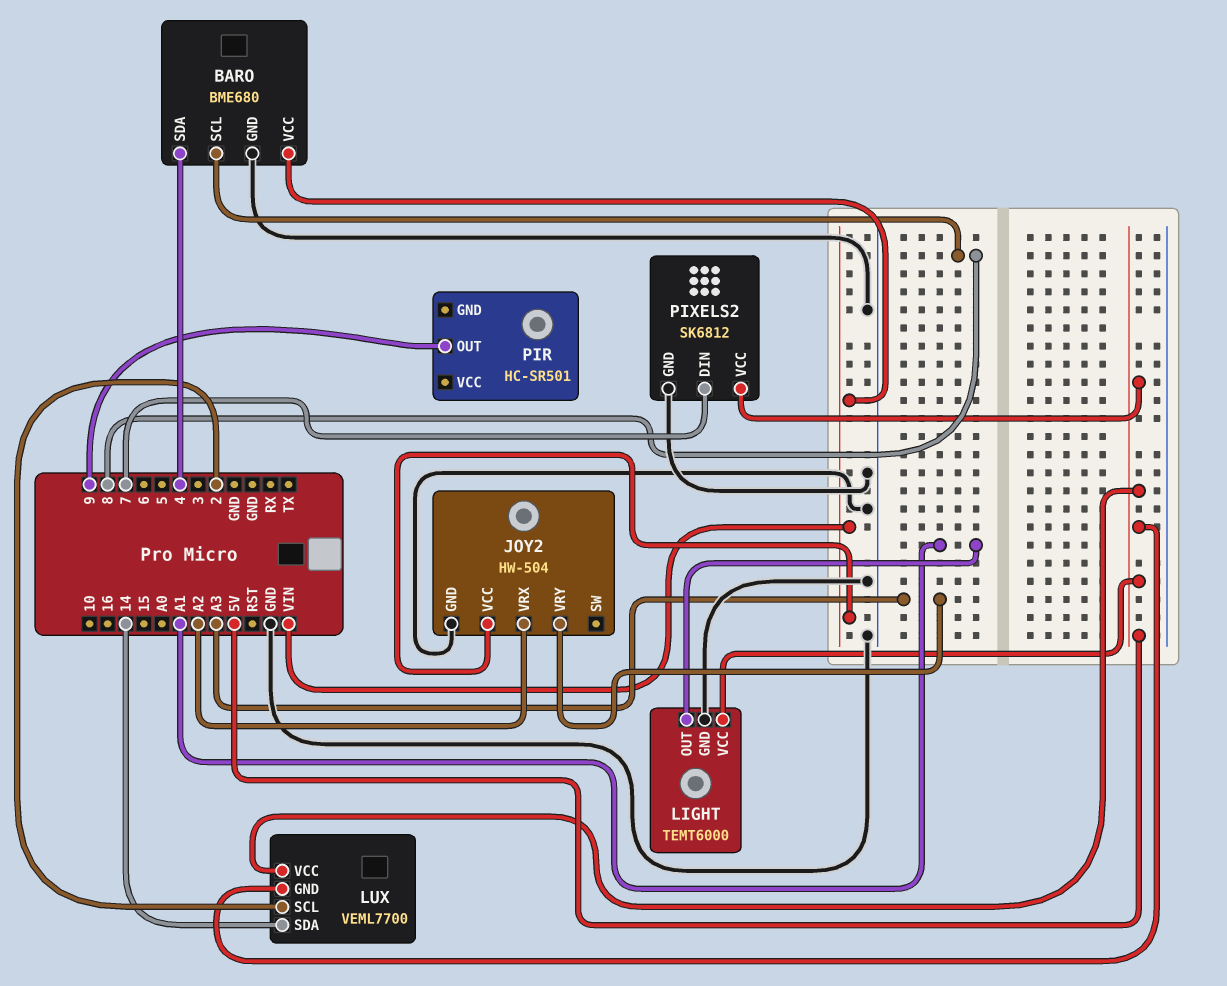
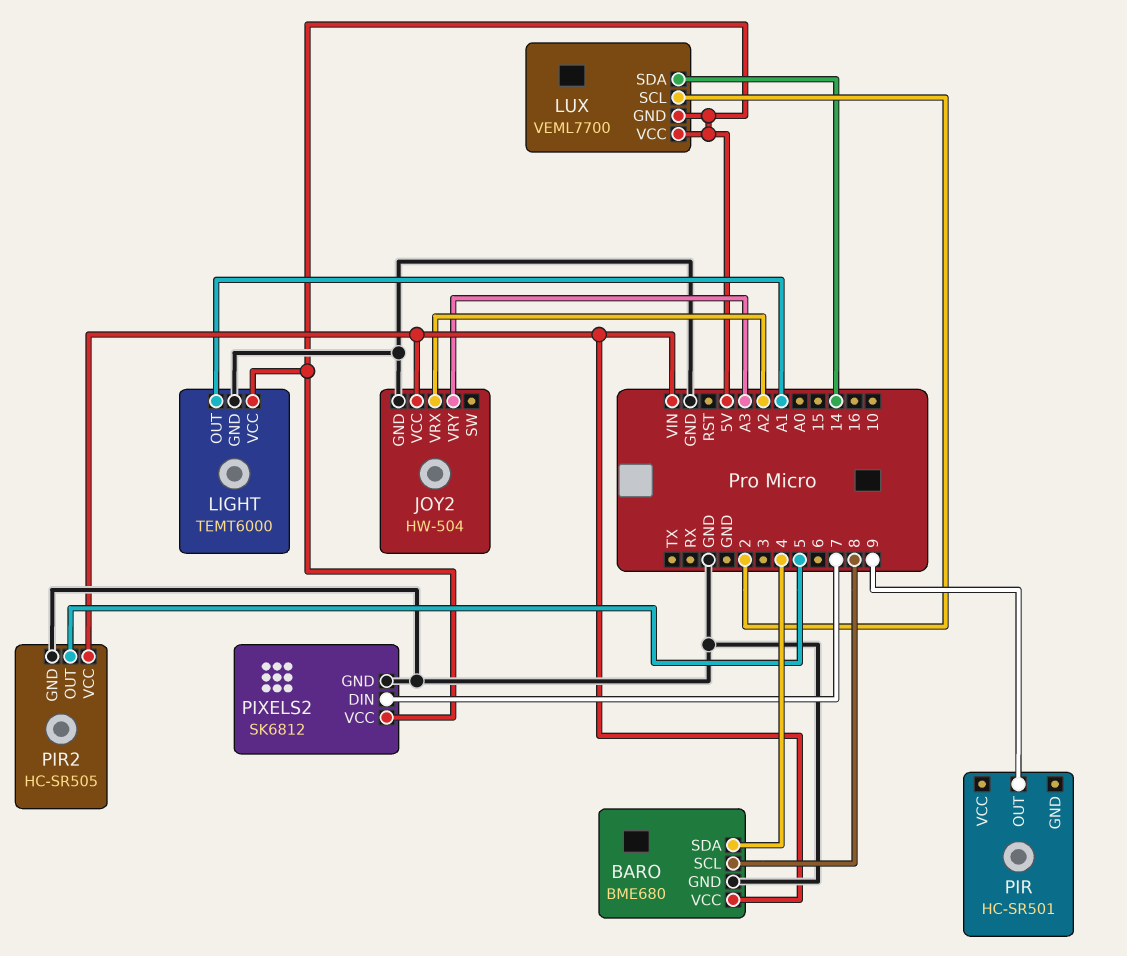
PIR2: none -> HC-SR505
PIR2 pin GND: none -> GND
PIR2 pin OUT: none -> 5
PIR2 pin VCC: none -> VIN

